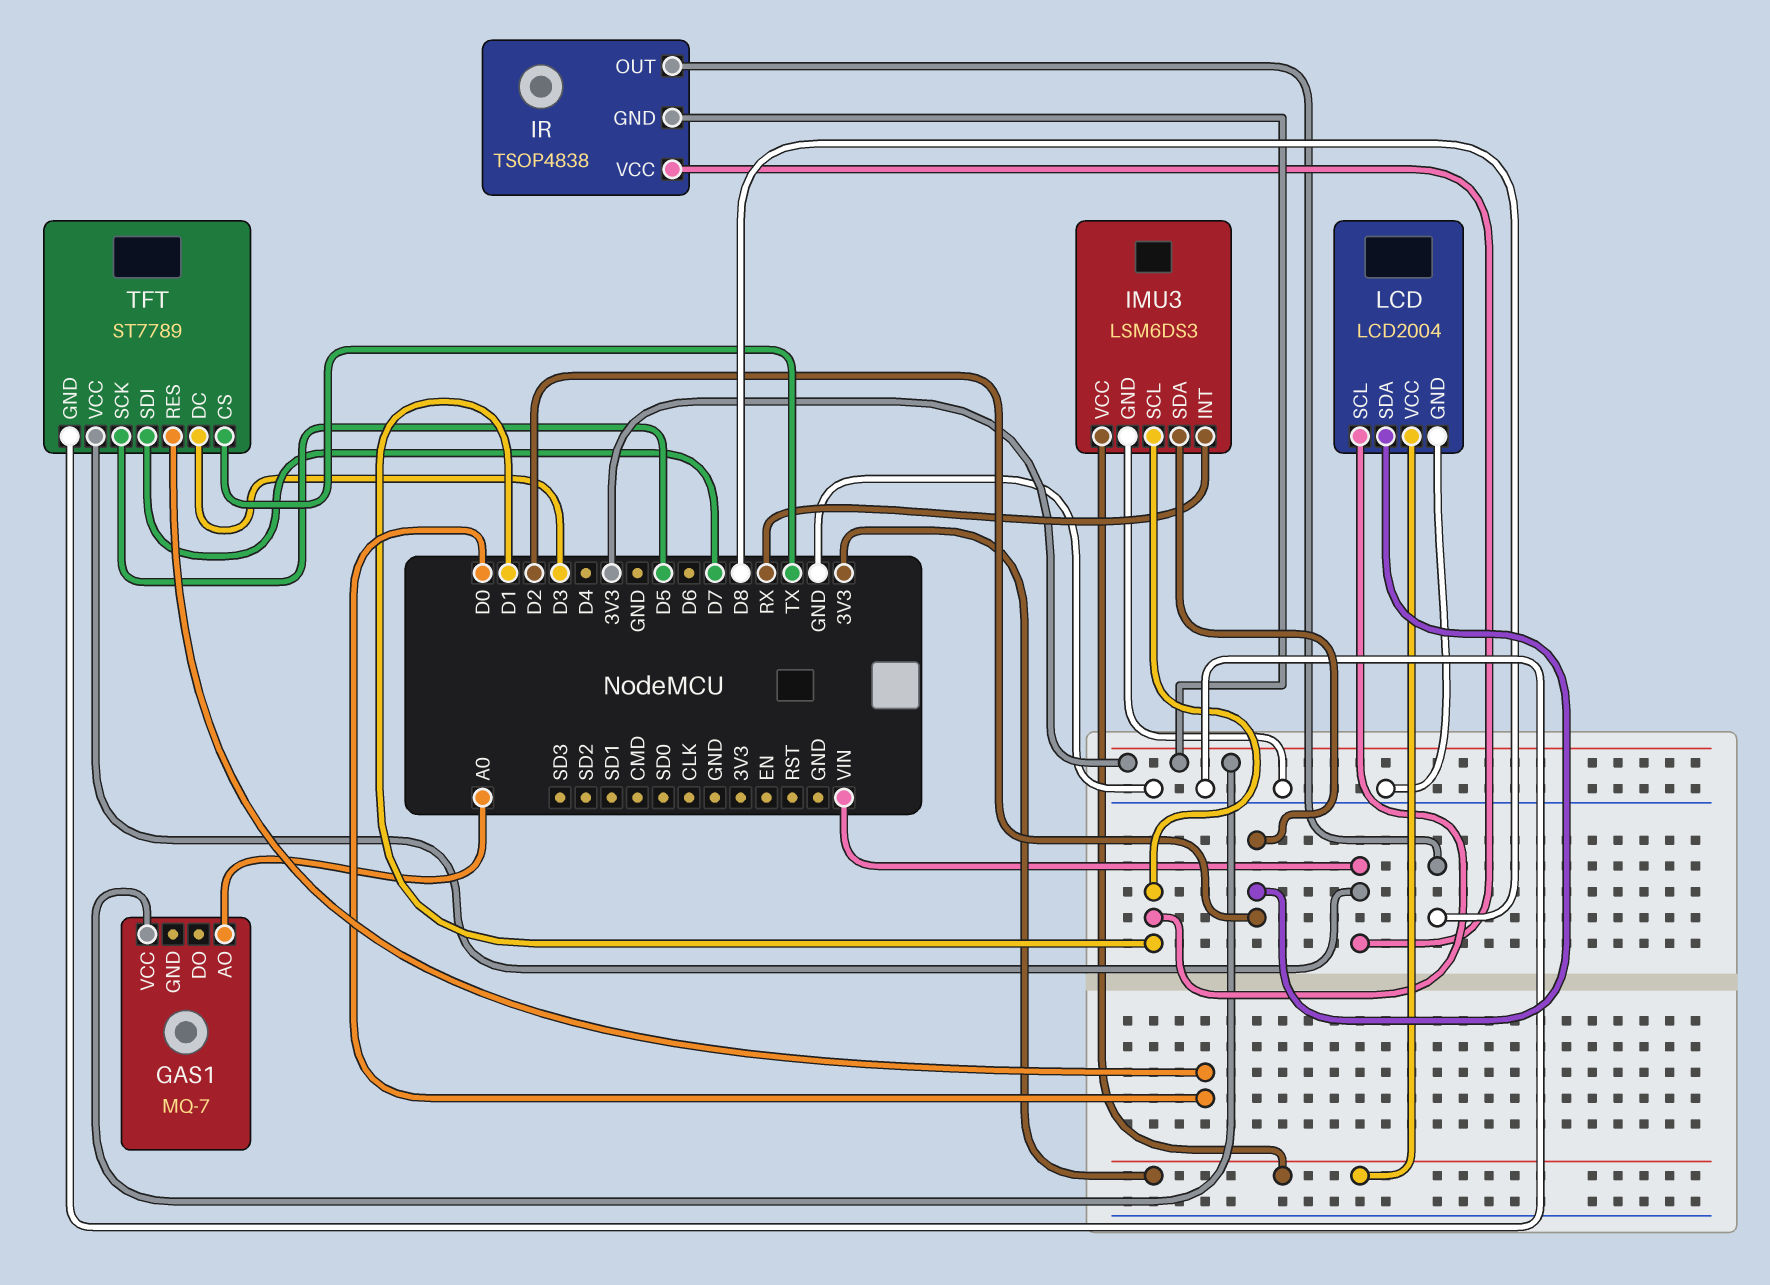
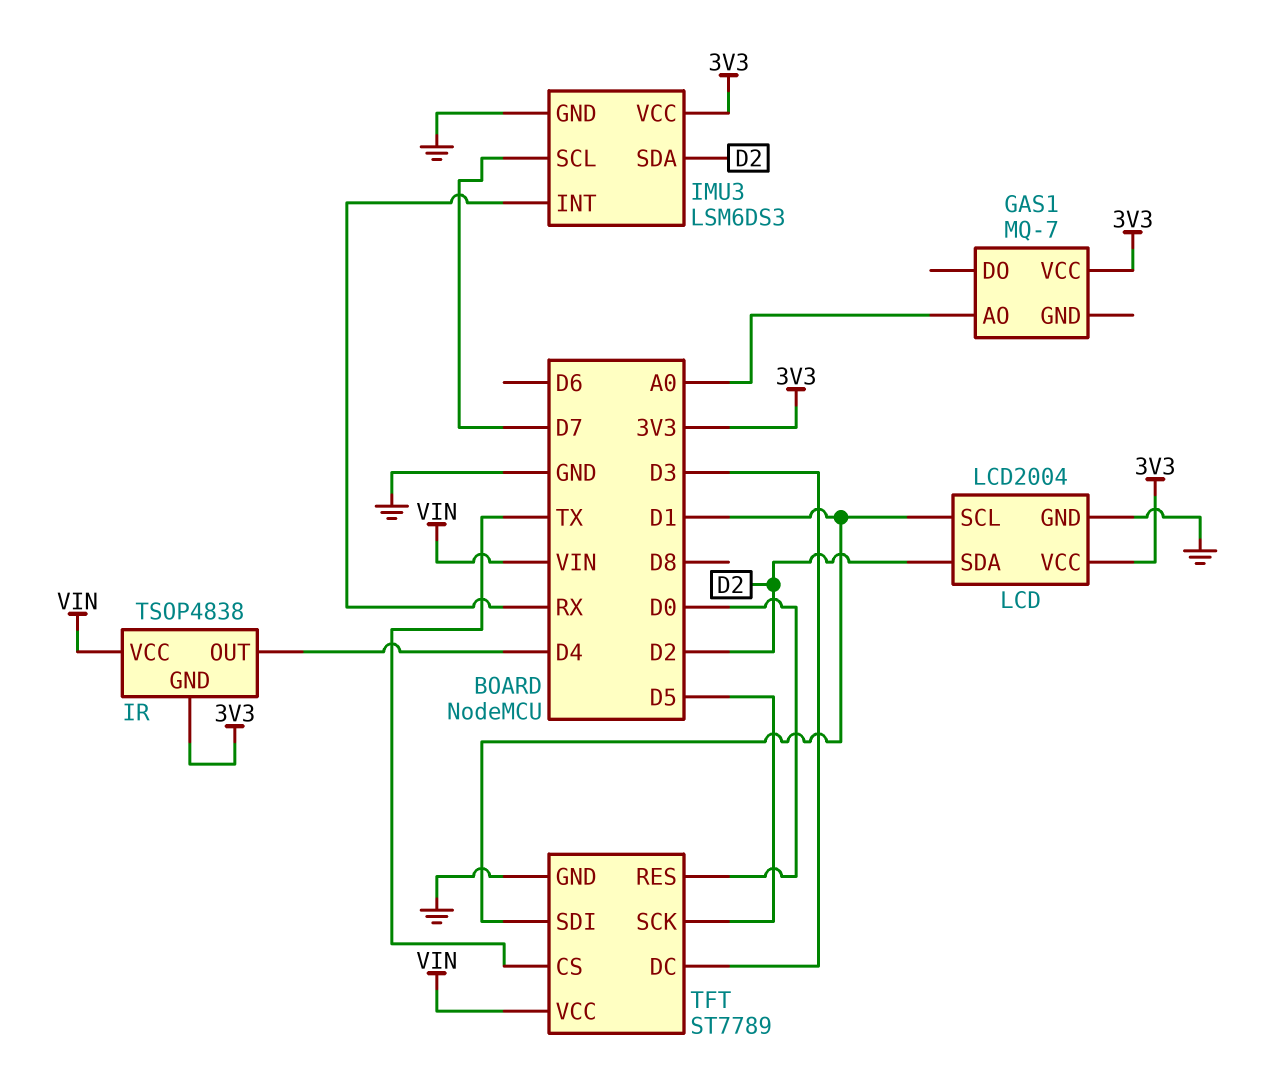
IMU3 pin SCL: D1 -> D7
IR pin OUT: D8 -> D4
TFT pin SDI: D7 -> D1

